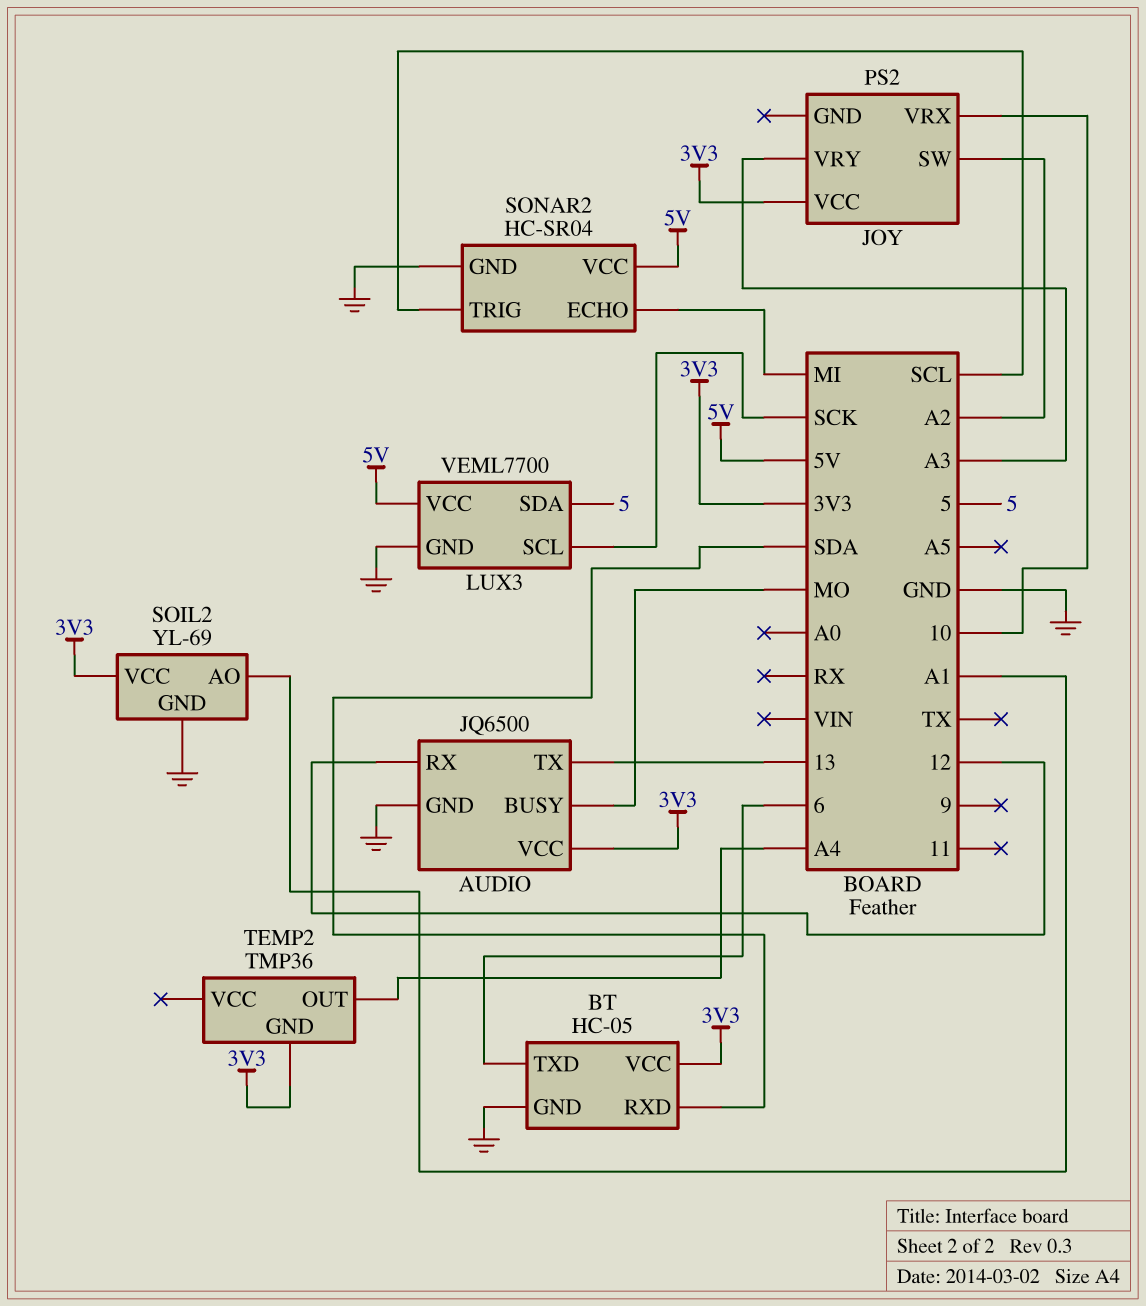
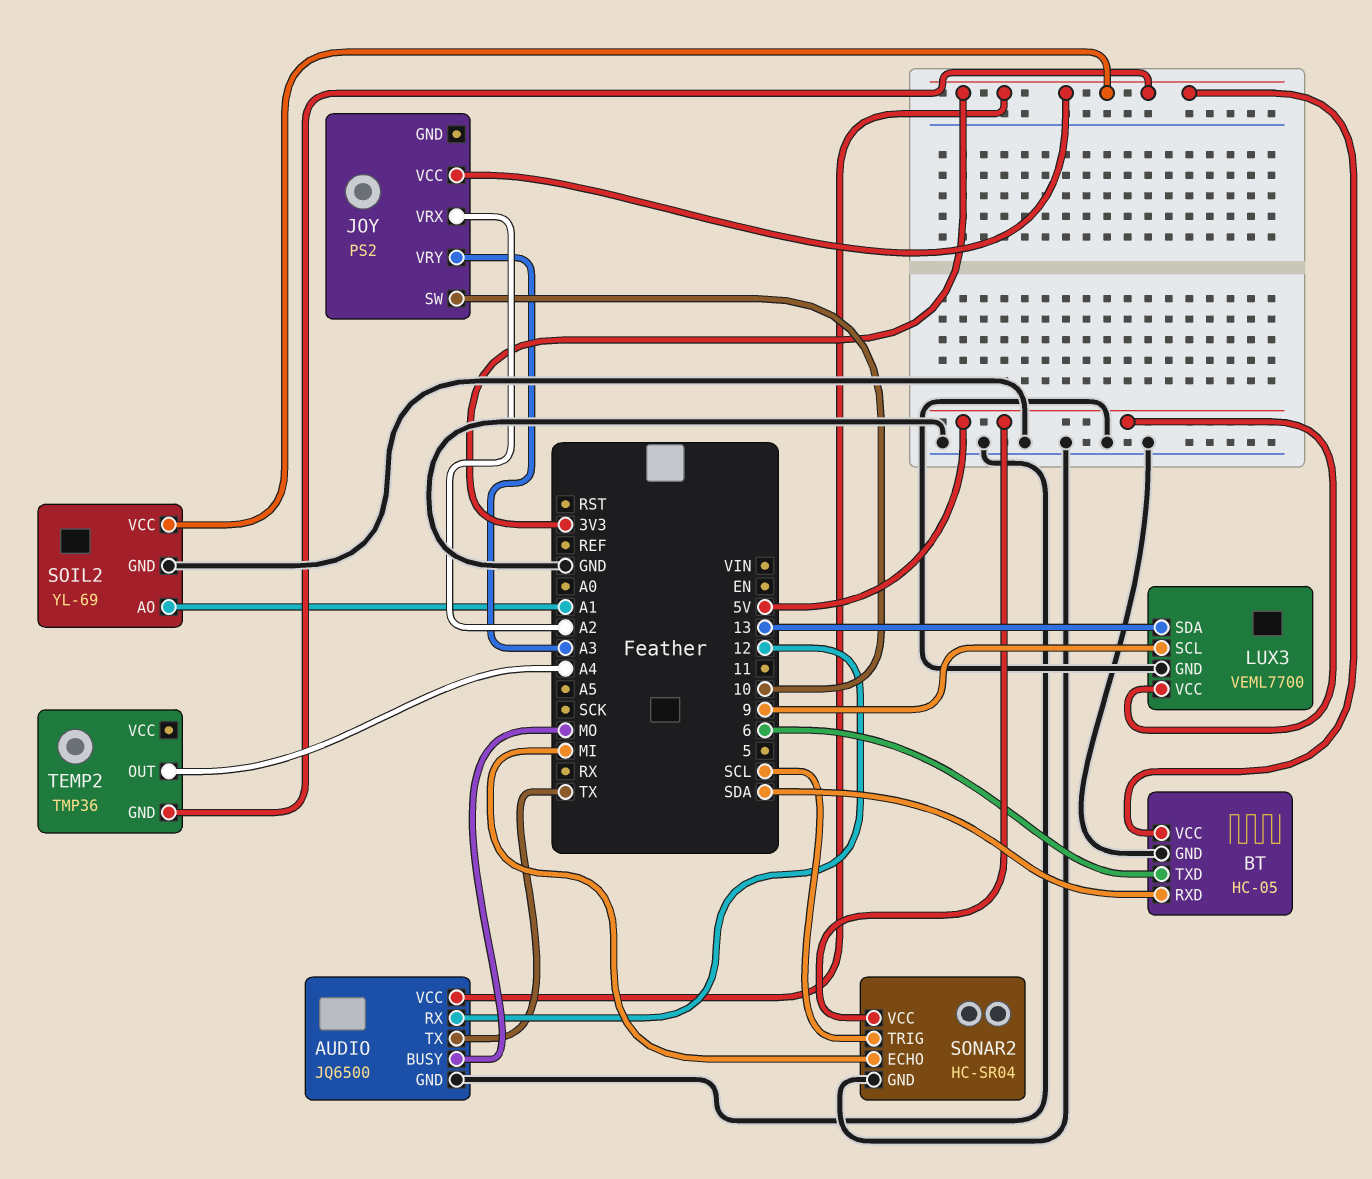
AUDIO pin TX: 13 -> TX
JOY pin SW: A2 -> 10
JOY pin VRX: 10 -> A2
LUX3 pin SCL: SCK -> 9
LUX3 pin SDA: 5 -> 13

